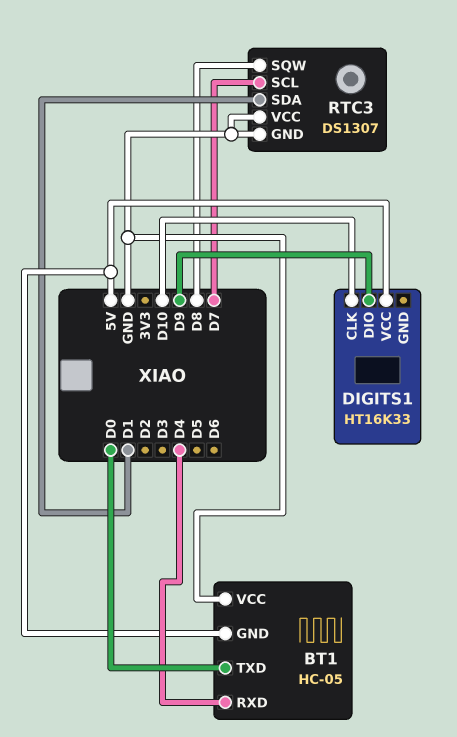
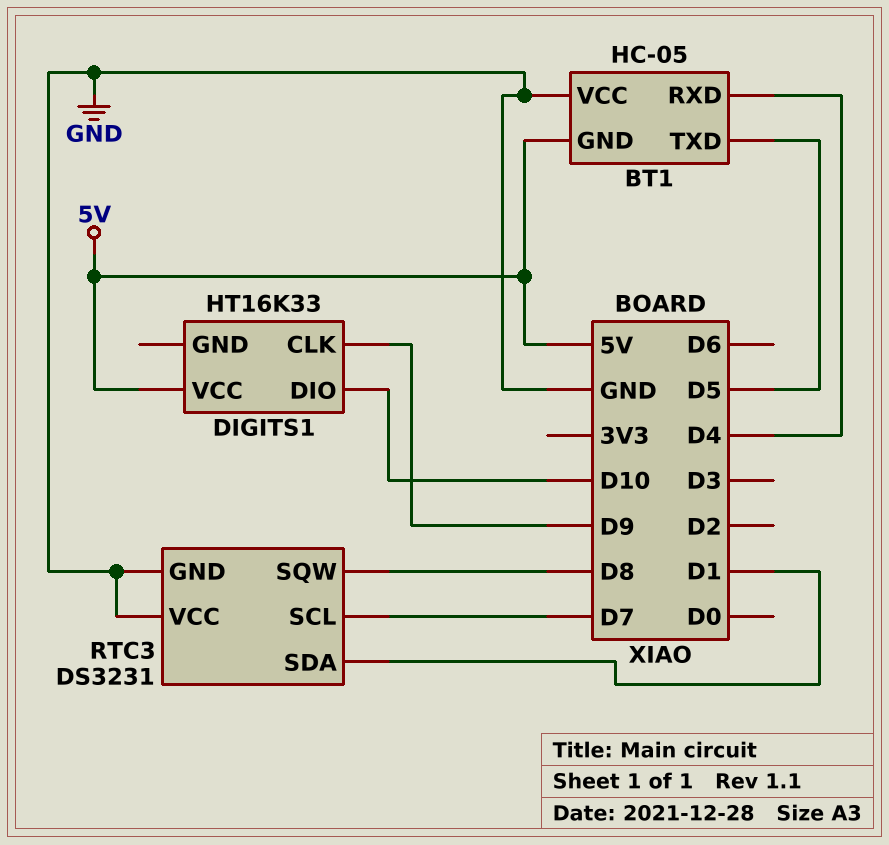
BT1 pin TXD: D0 -> D5
DIGITS1 pin CLK: D10 -> D9
DIGITS1 pin DIO: D9 -> D10
RTC3: DS1307 -> DS3231

